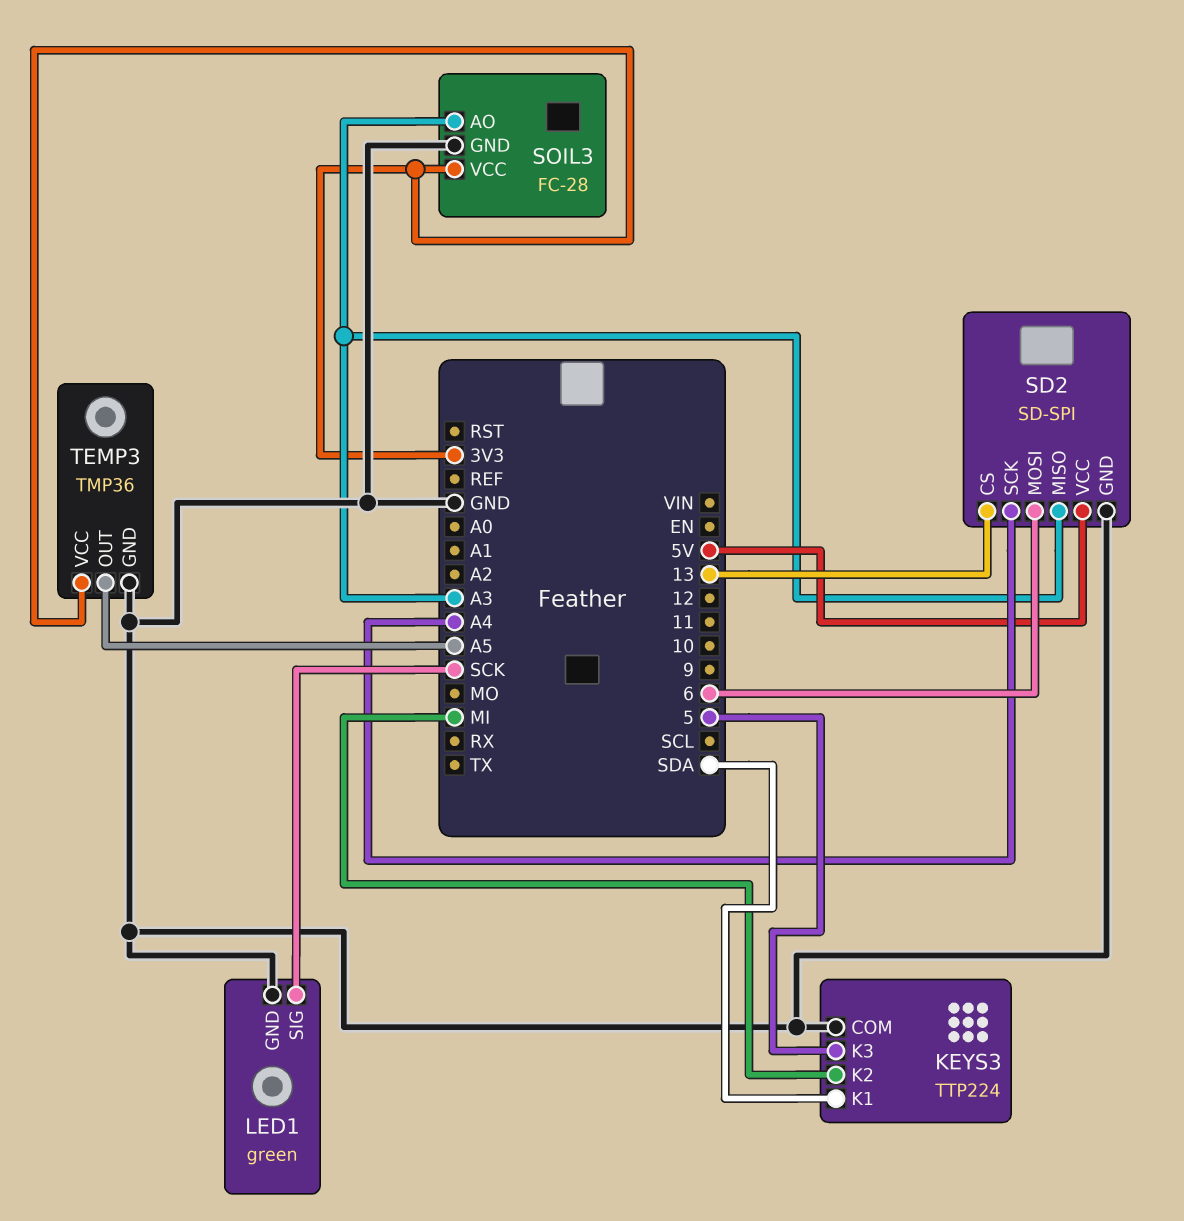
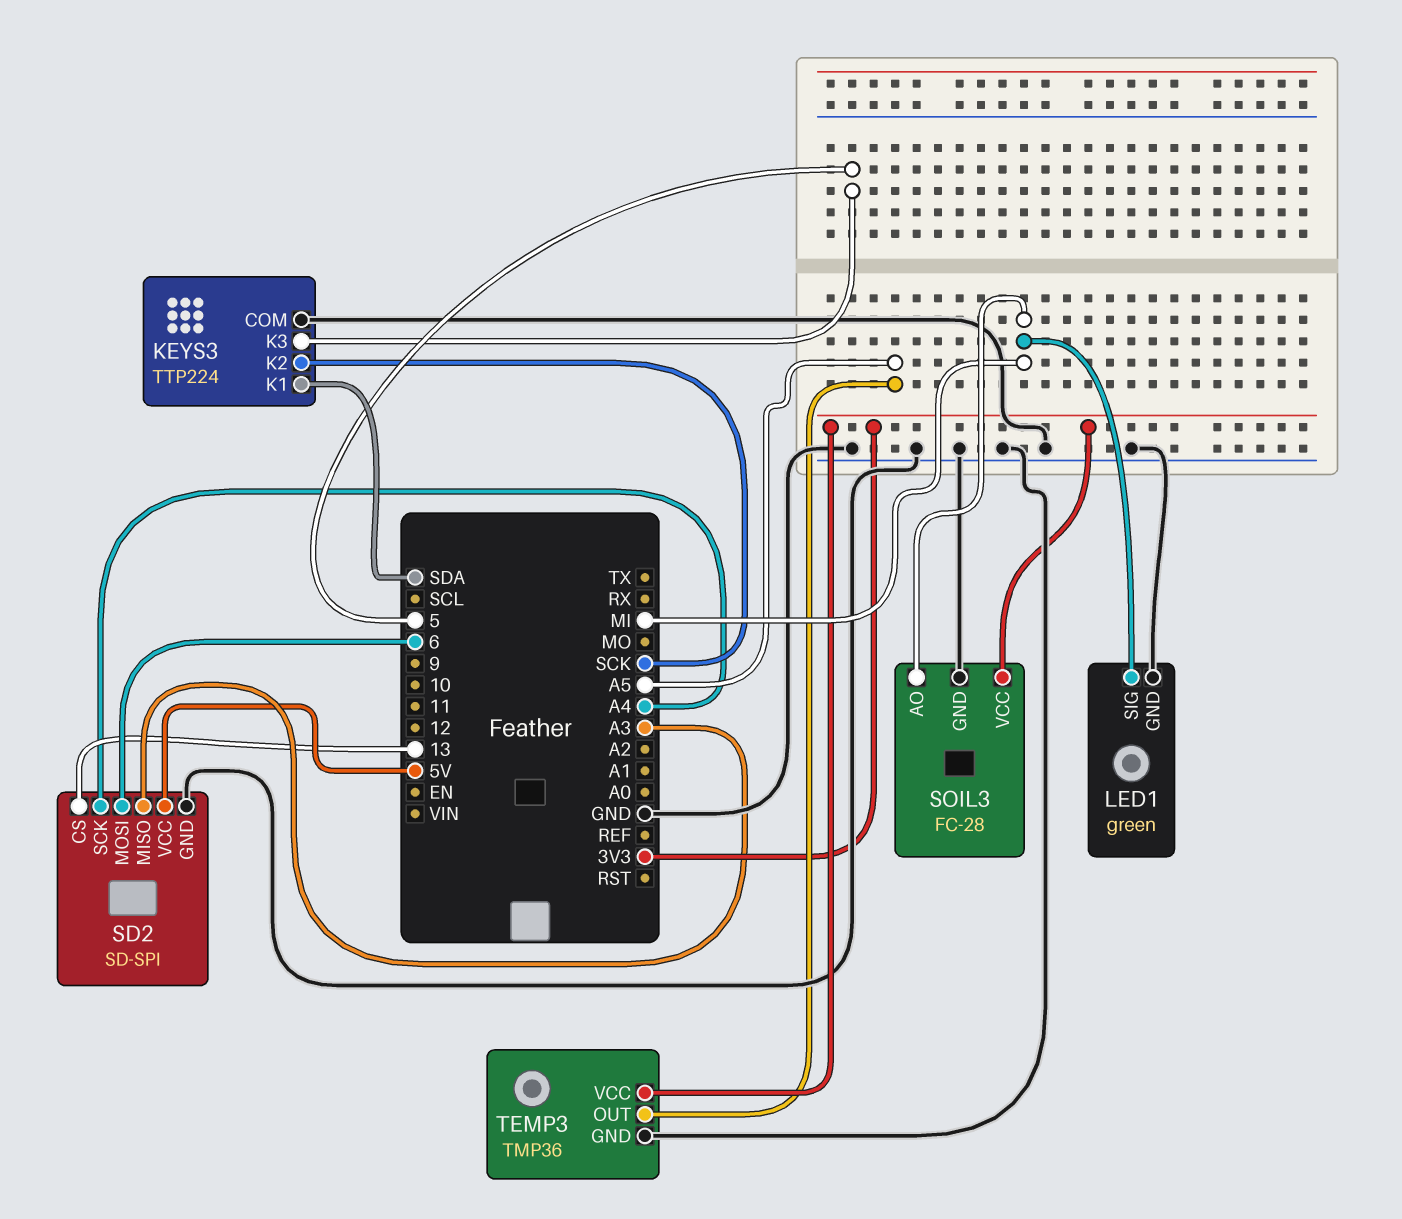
KEYS3 pin K2: MI -> SCK
LED1 pin SIG: SCK -> MI
SOIL3 pin AO: A3 -> MI

